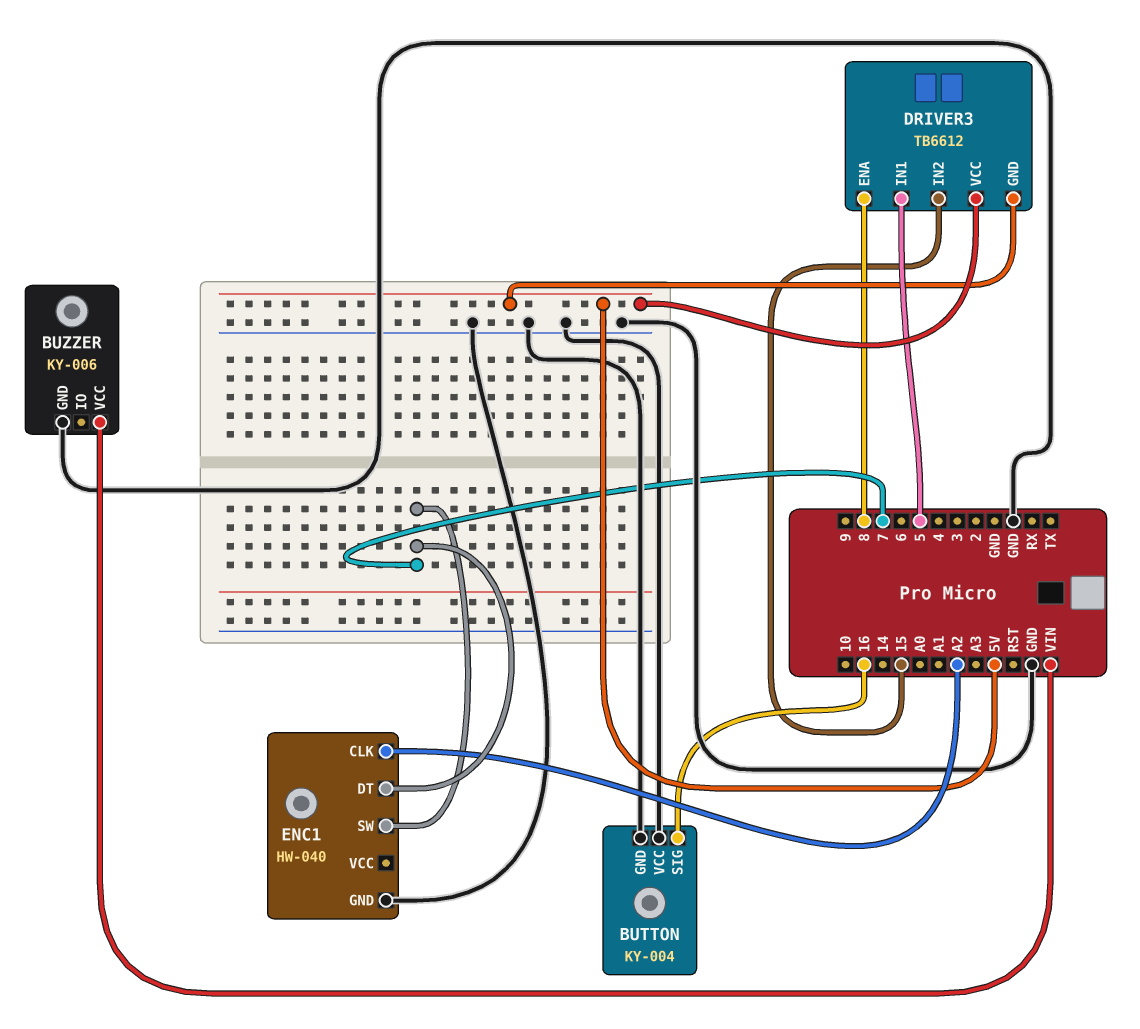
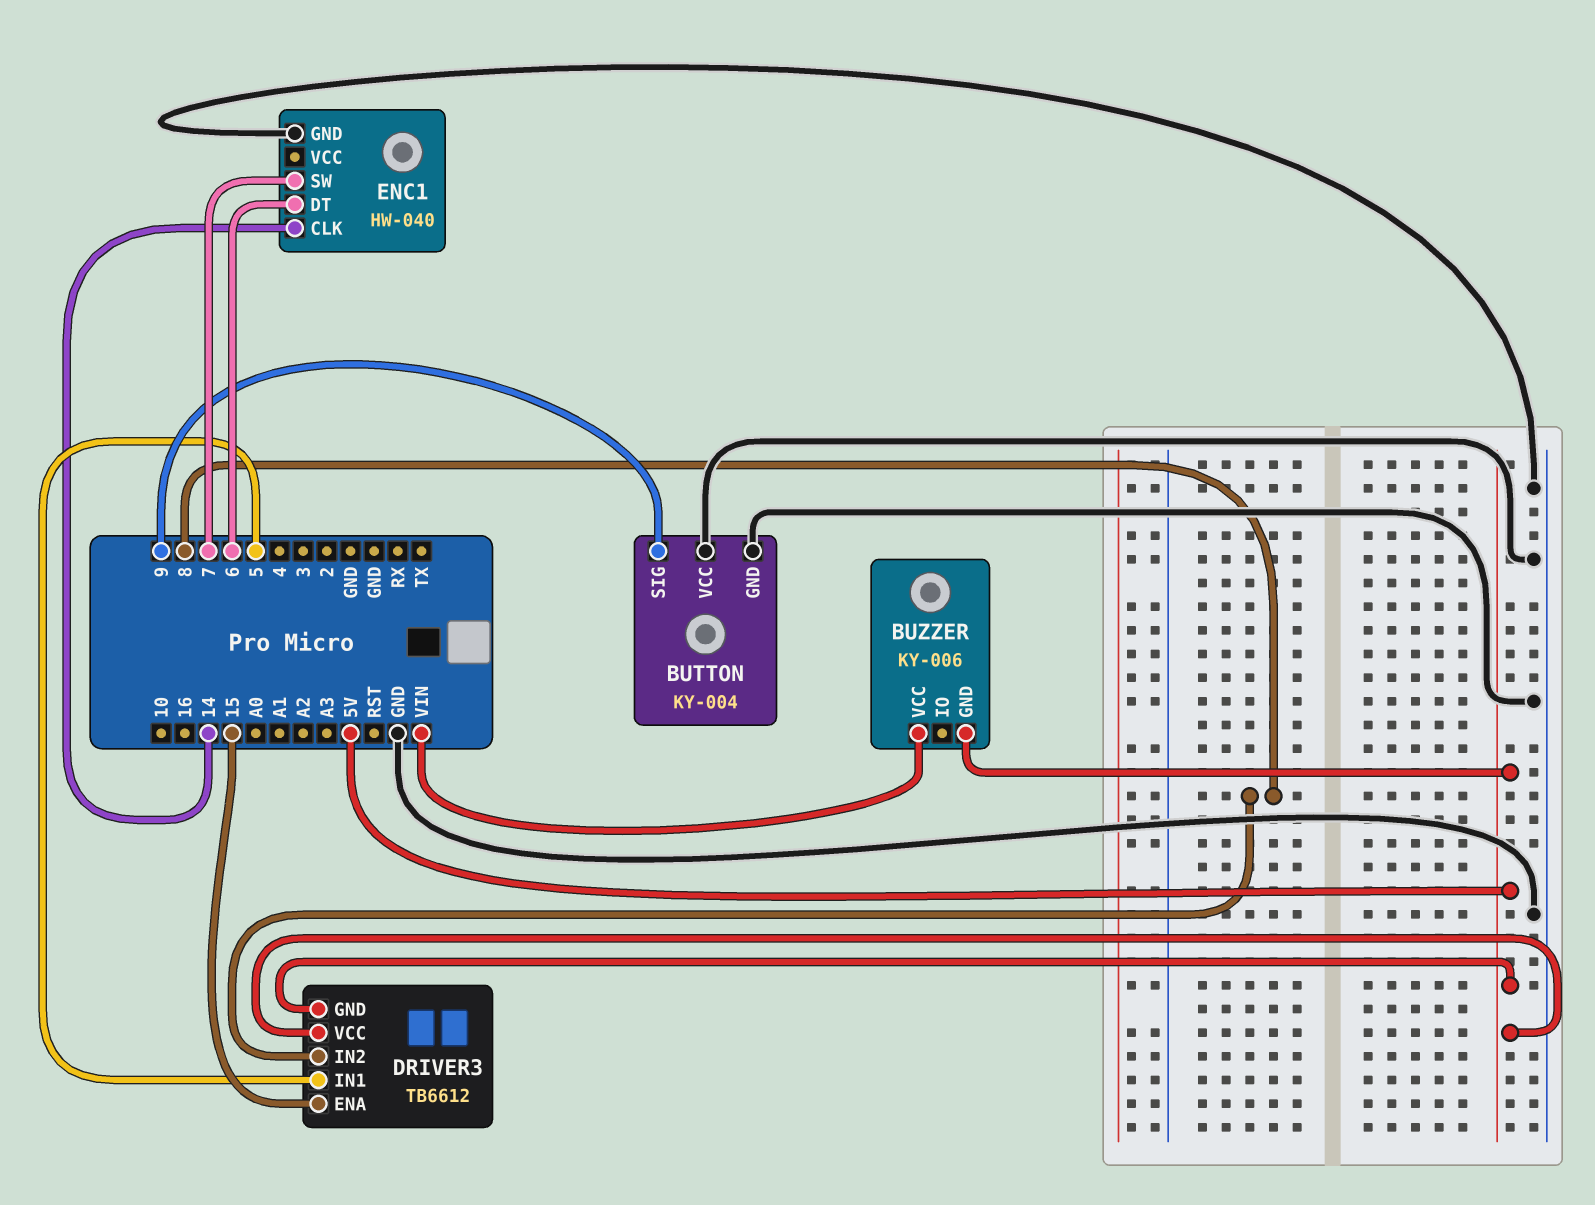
BUTTON pin SIG: 16 -> 9
BUZZER pin GND: GND -> 5V
DRIVER3 pin ENA: 8 -> 15
DRIVER3 pin IN2: 15 -> 8
ENC1 pin CLK: A2 -> 14
ENC1 pin DT: 7 -> 6

